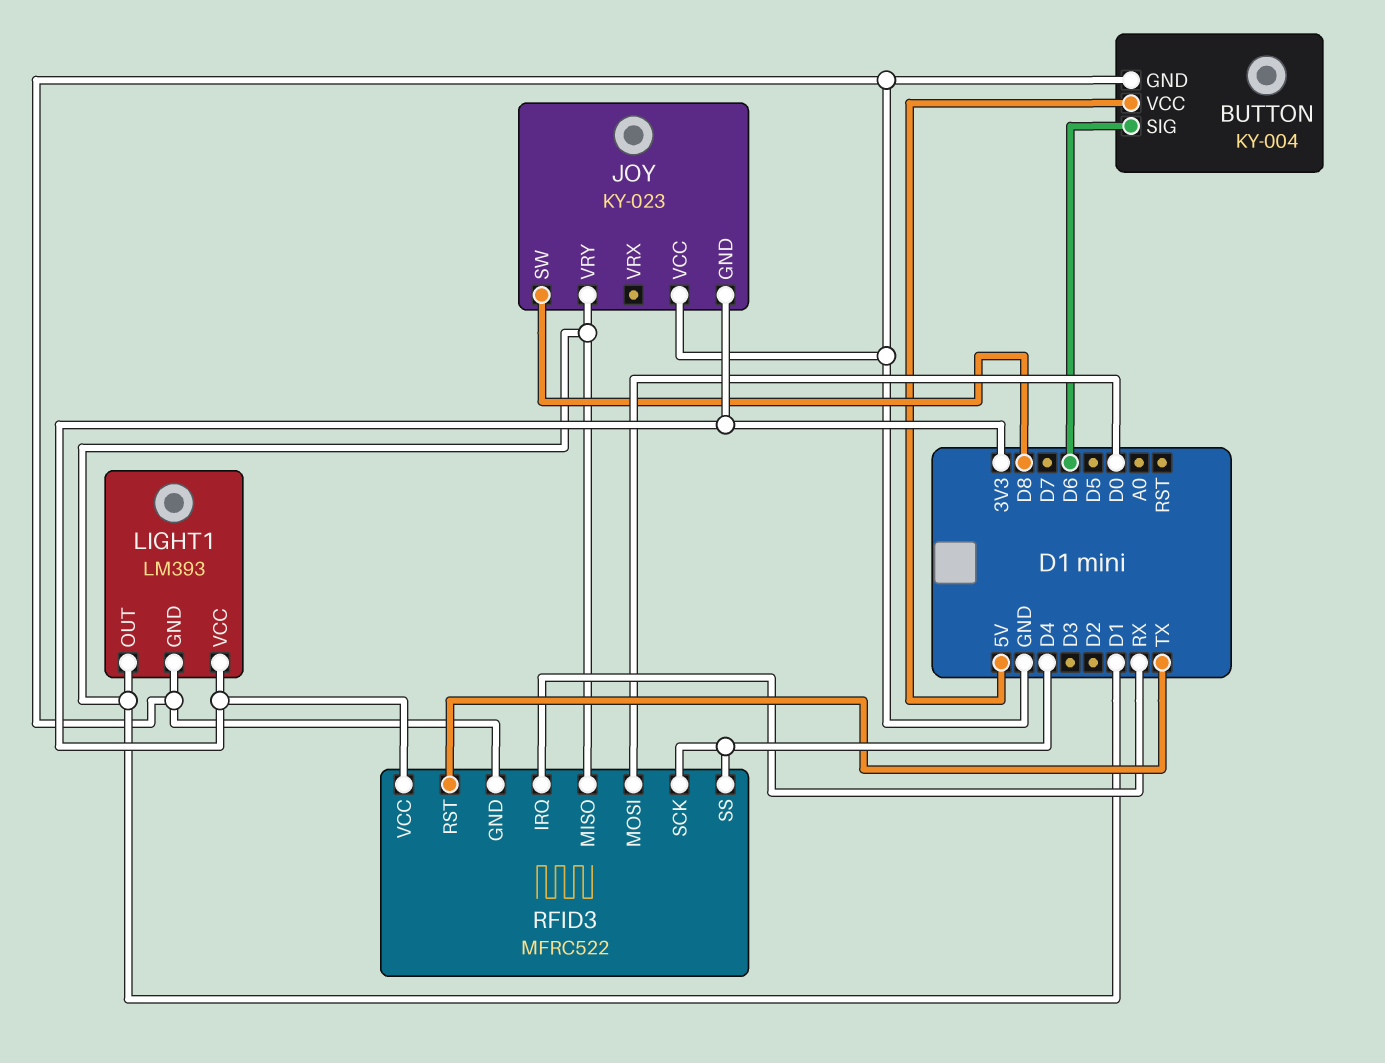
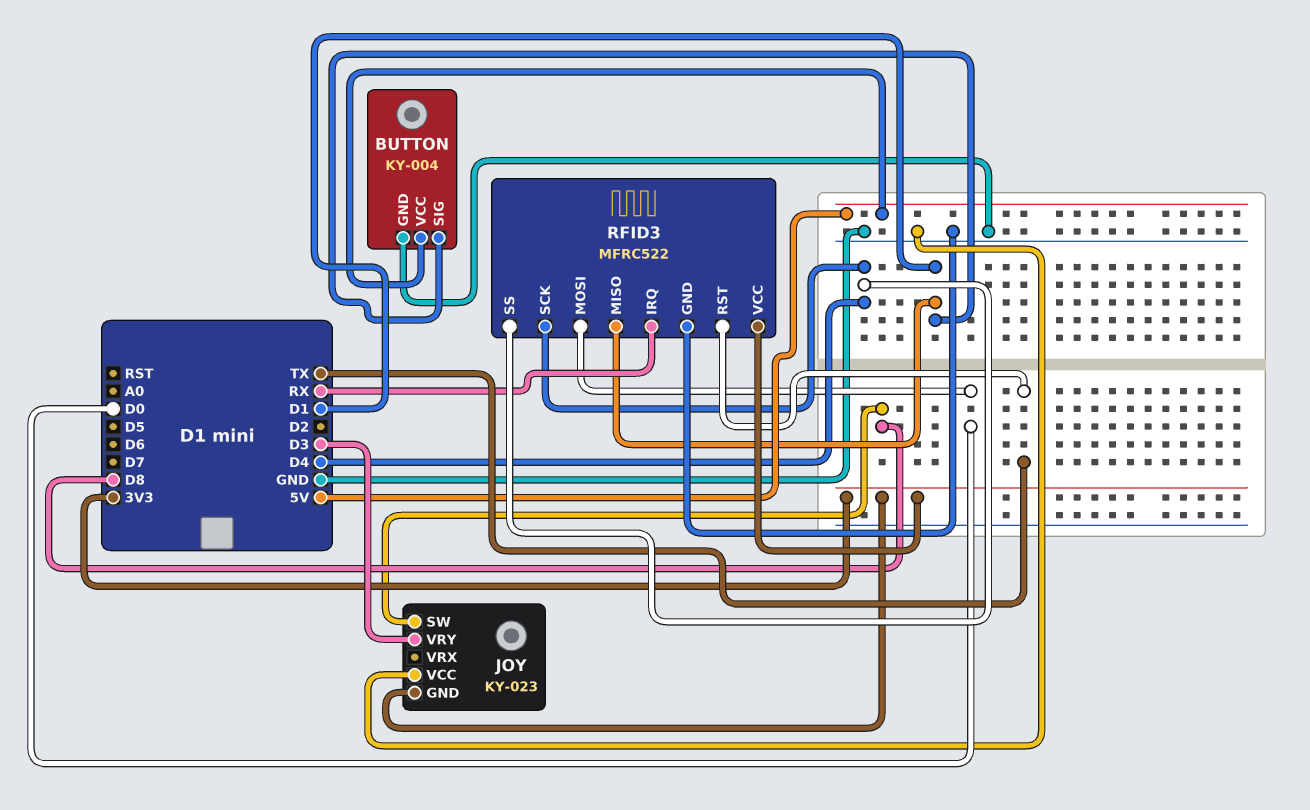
BUTTON pin SIG: D6 -> D1
JOY pin VRY: D1 -> D3
LIGHT1: LM393 -> none
LIGHT1 pin GND: GND -> none
LIGHT1 pin OUT: D1 -> none
LIGHT1 pin VCC: 3V3 -> none

